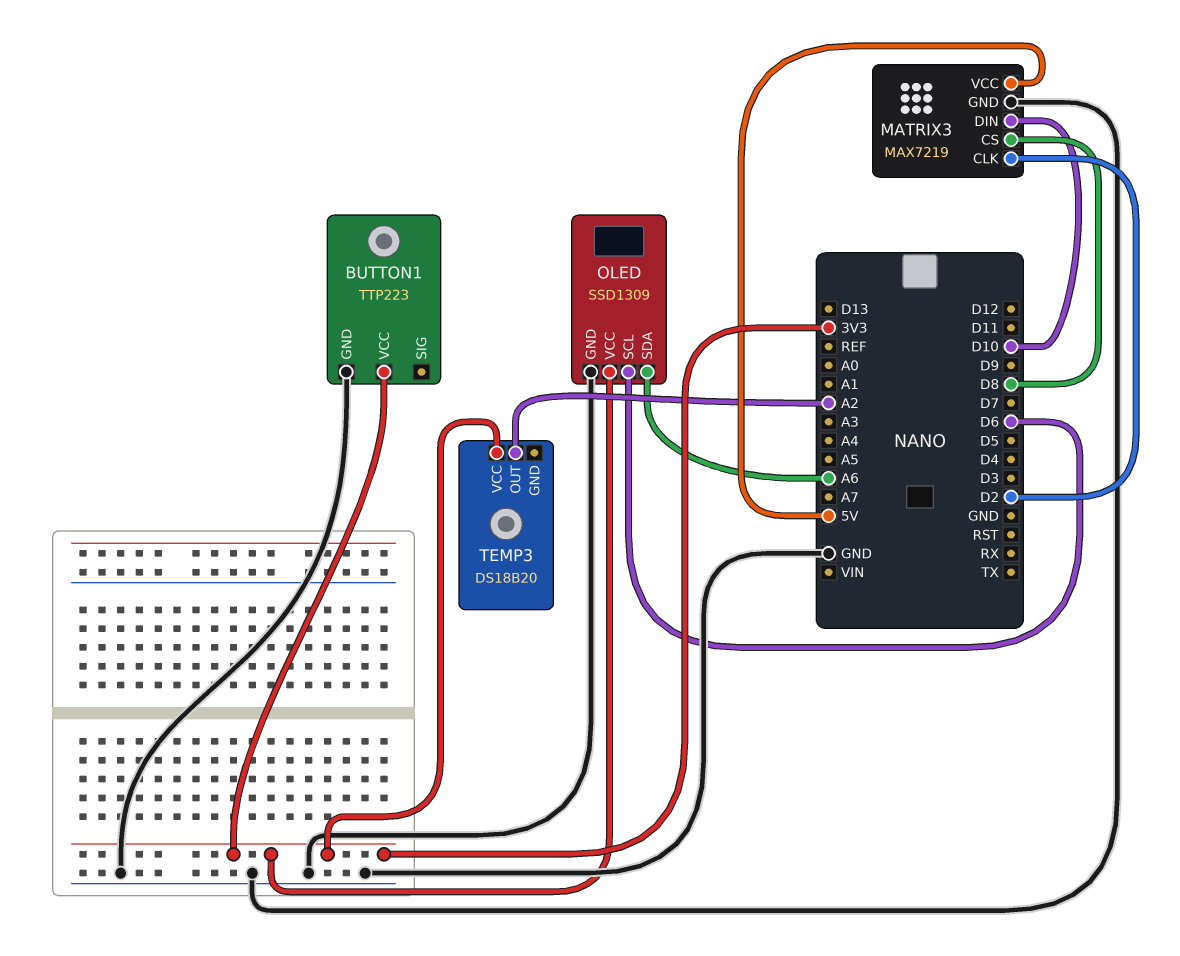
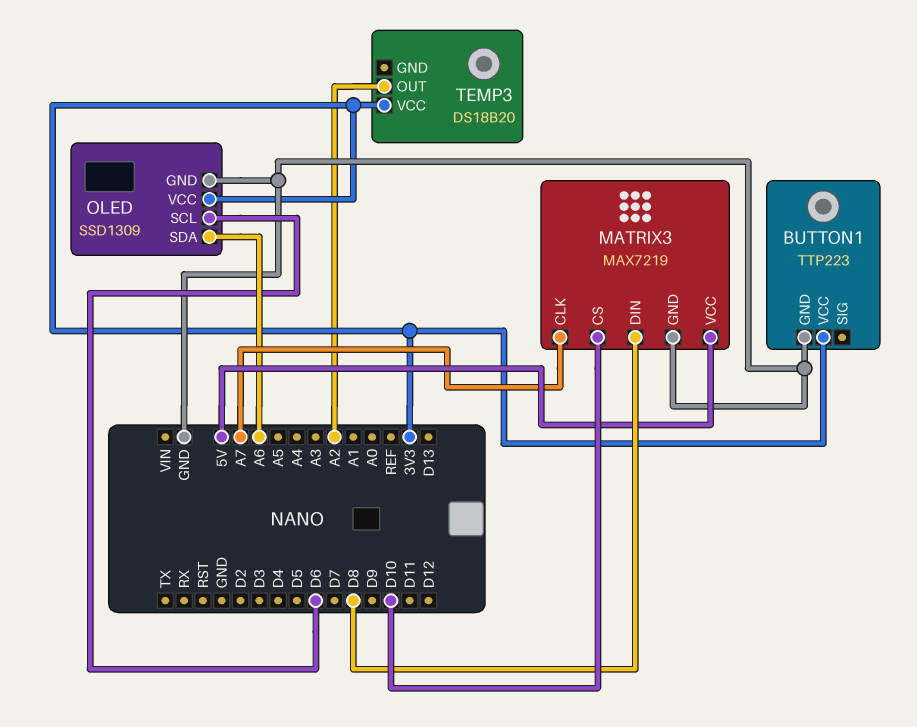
MATRIX3 pin CLK: D2 -> A7
MATRIX3 pin CS: D8 -> D10
MATRIX3 pin DIN: D10 -> D8

